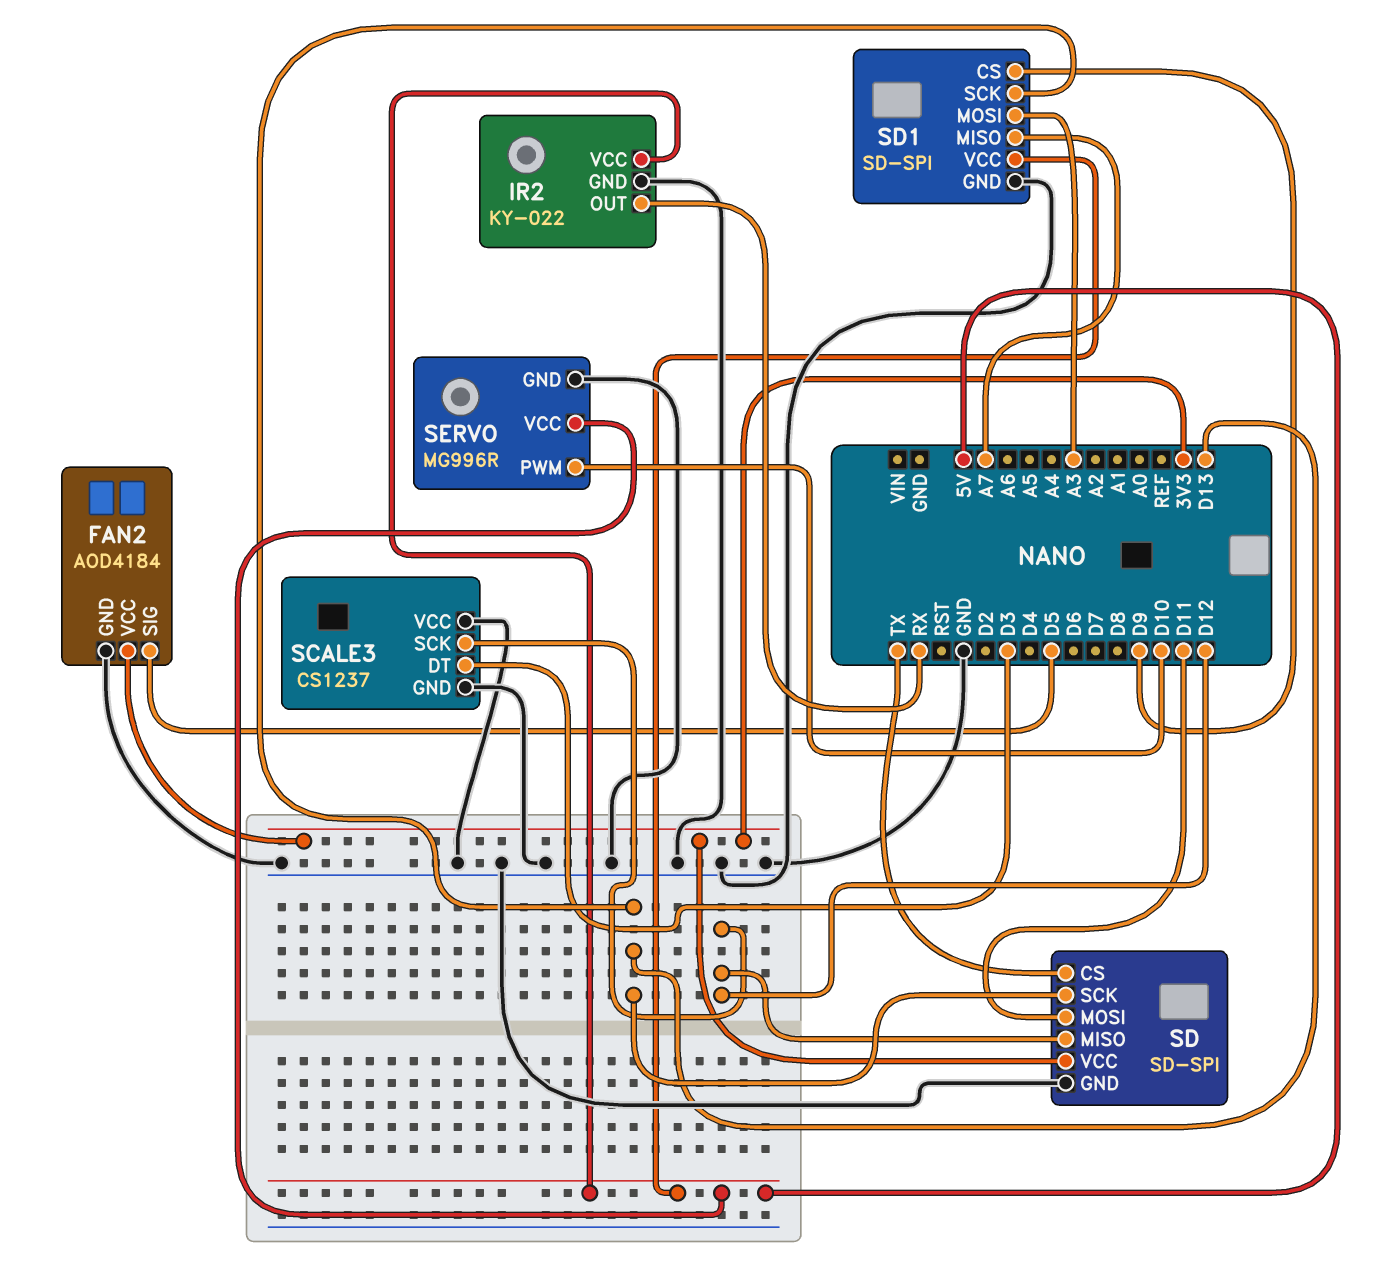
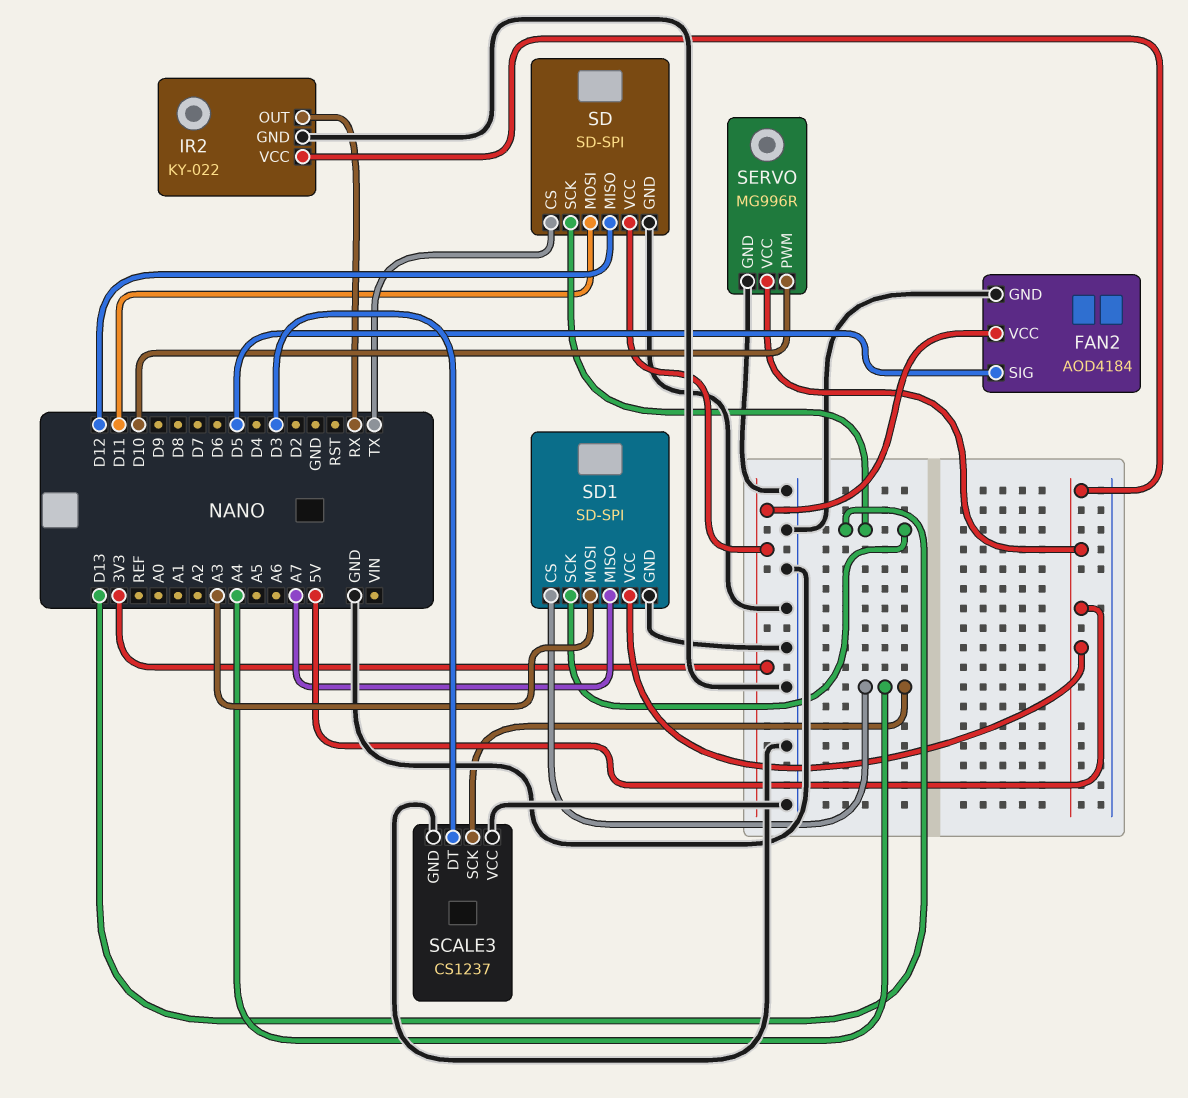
SCALE3 pin SCK: D12 -> A4
SD1 pin CS: D9 -> A4

